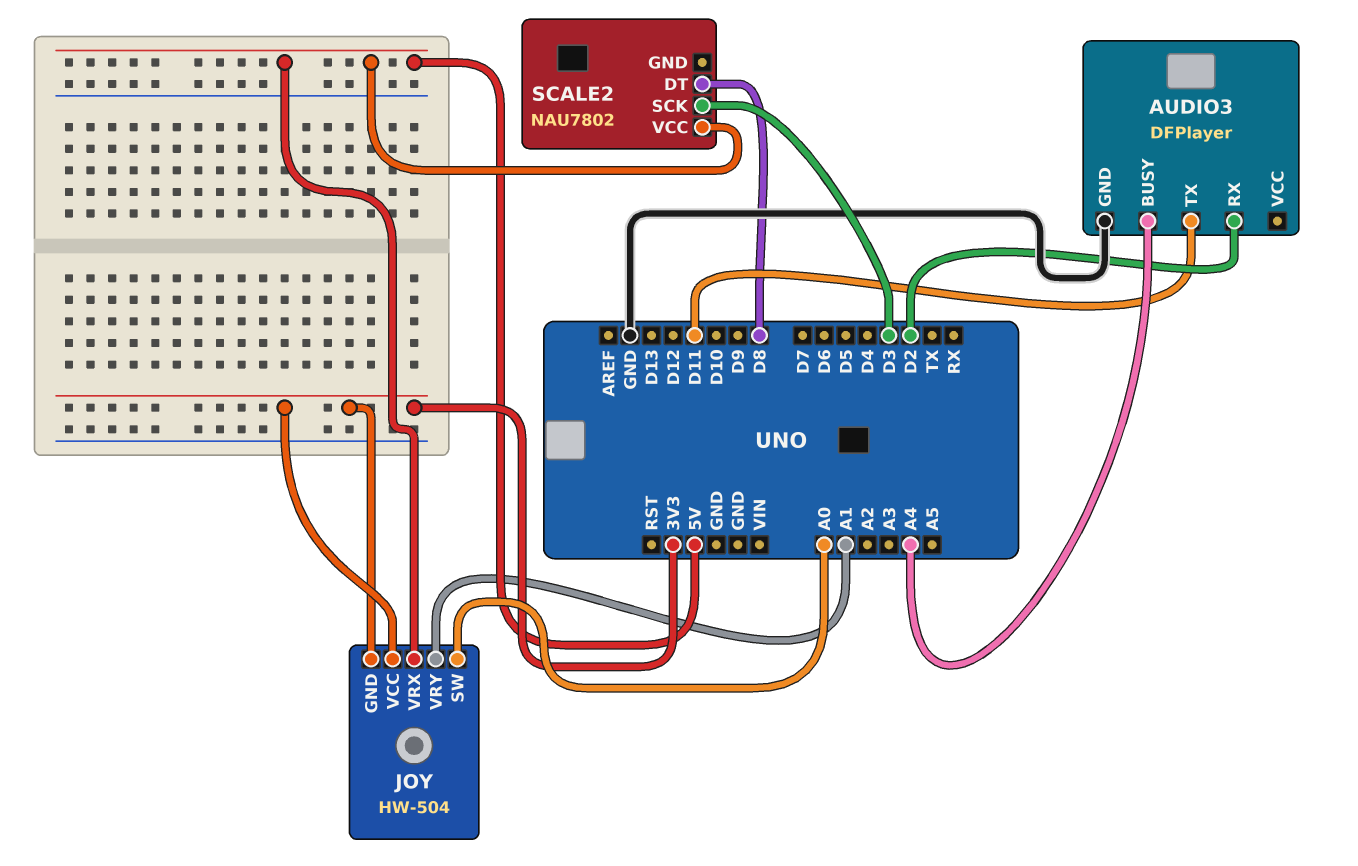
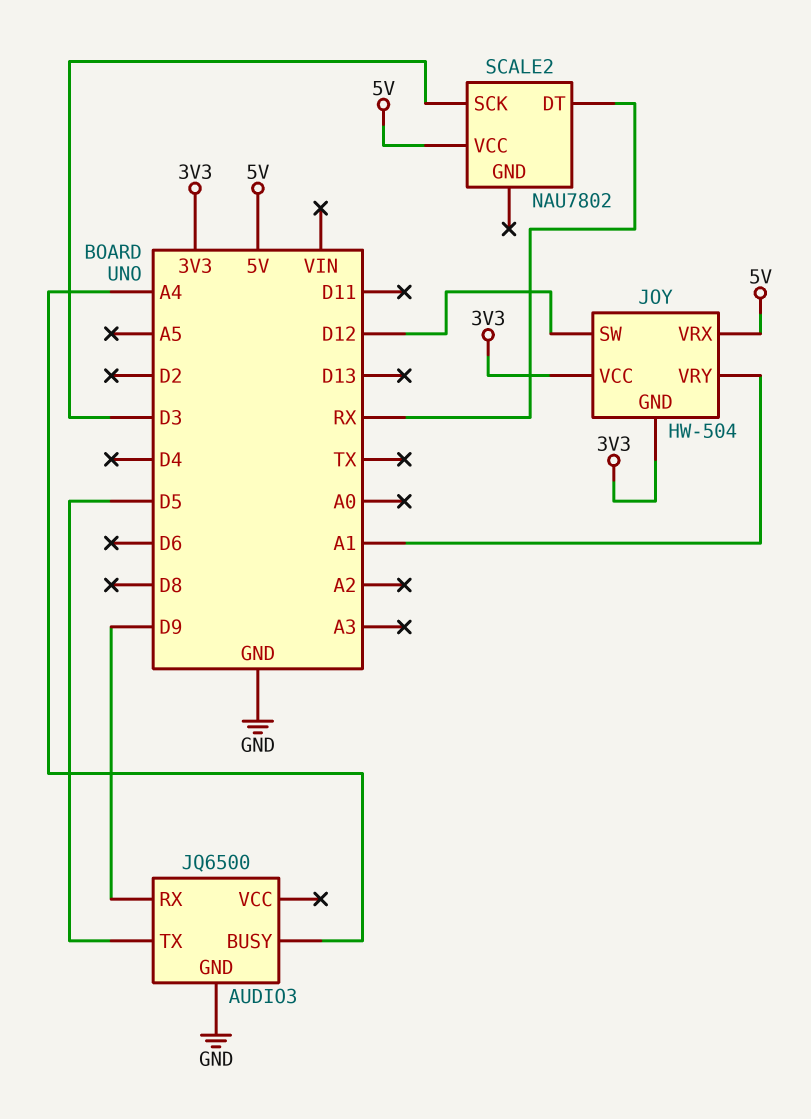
AUDIO3: DFPlayer -> JQ6500
AUDIO3 pin RX: D2 -> D9
AUDIO3 pin TX: D11 -> D5
JOY pin SW: A0 -> D12
SCALE2 pin DT: D8 -> RX

